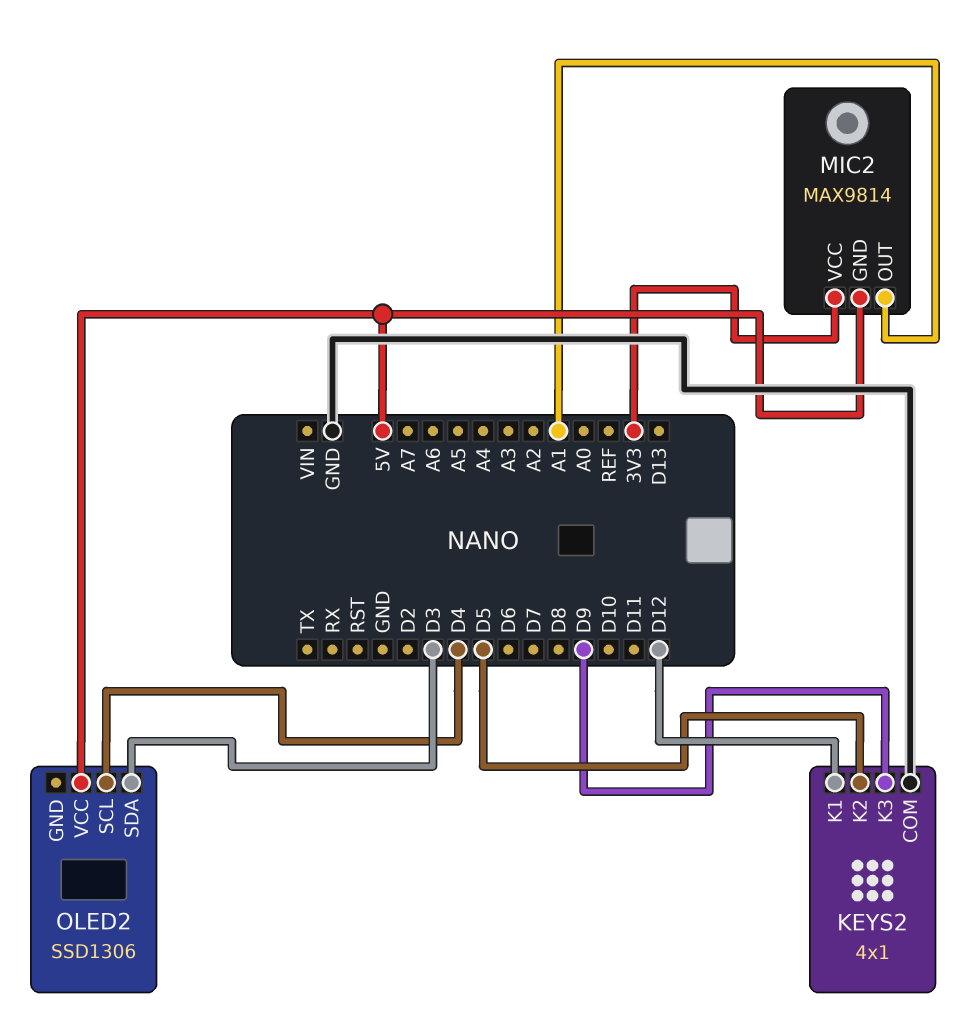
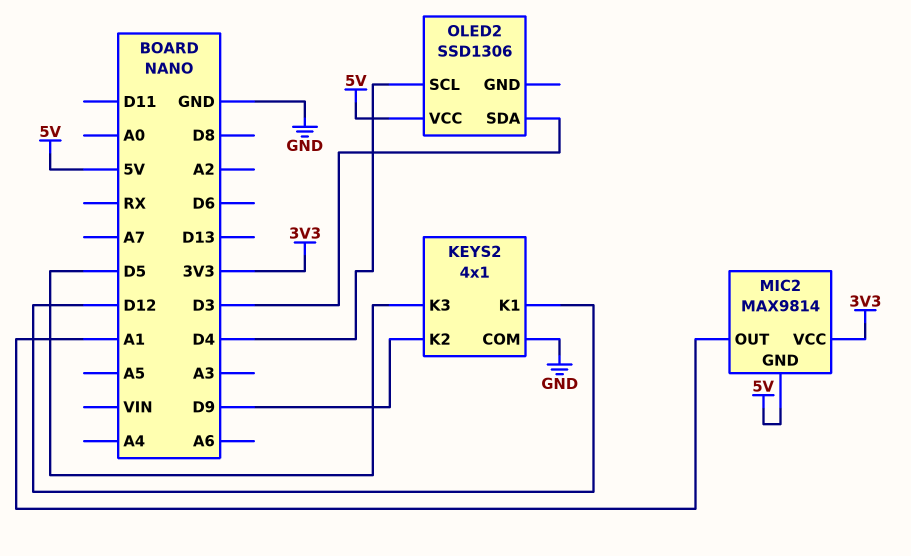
KEYS2 pin K2: D5 -> D9
KEYS2 pin K3: D9 -> D5

